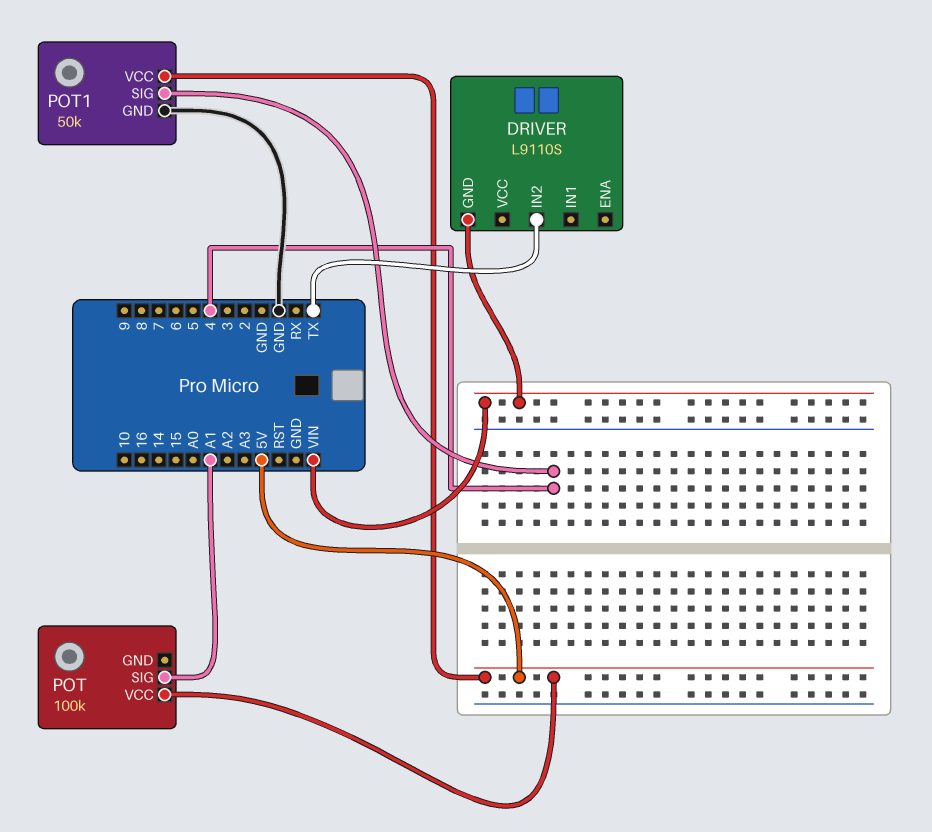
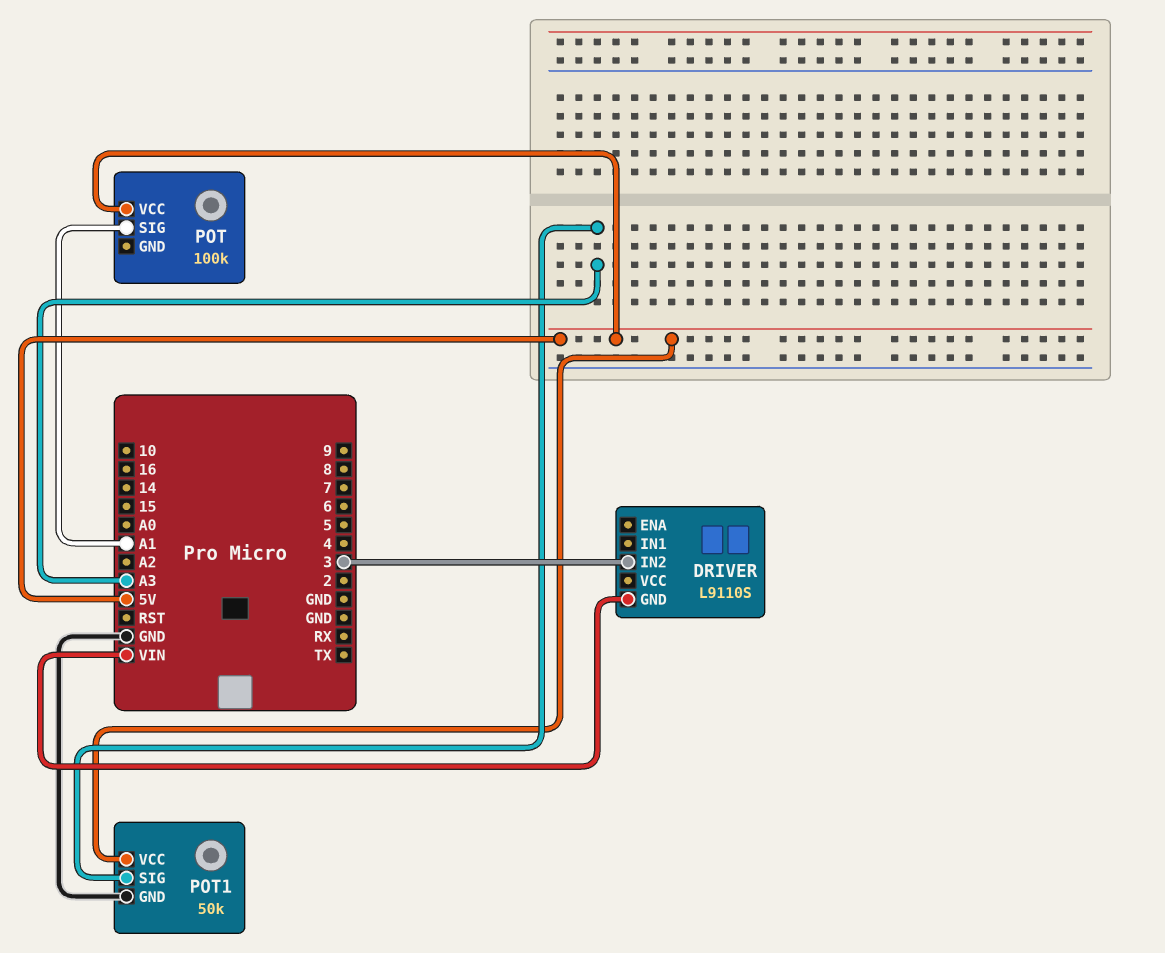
DRIVER pin IN2: TX -> 3
POT1 pin SIG: 4 -> A3

